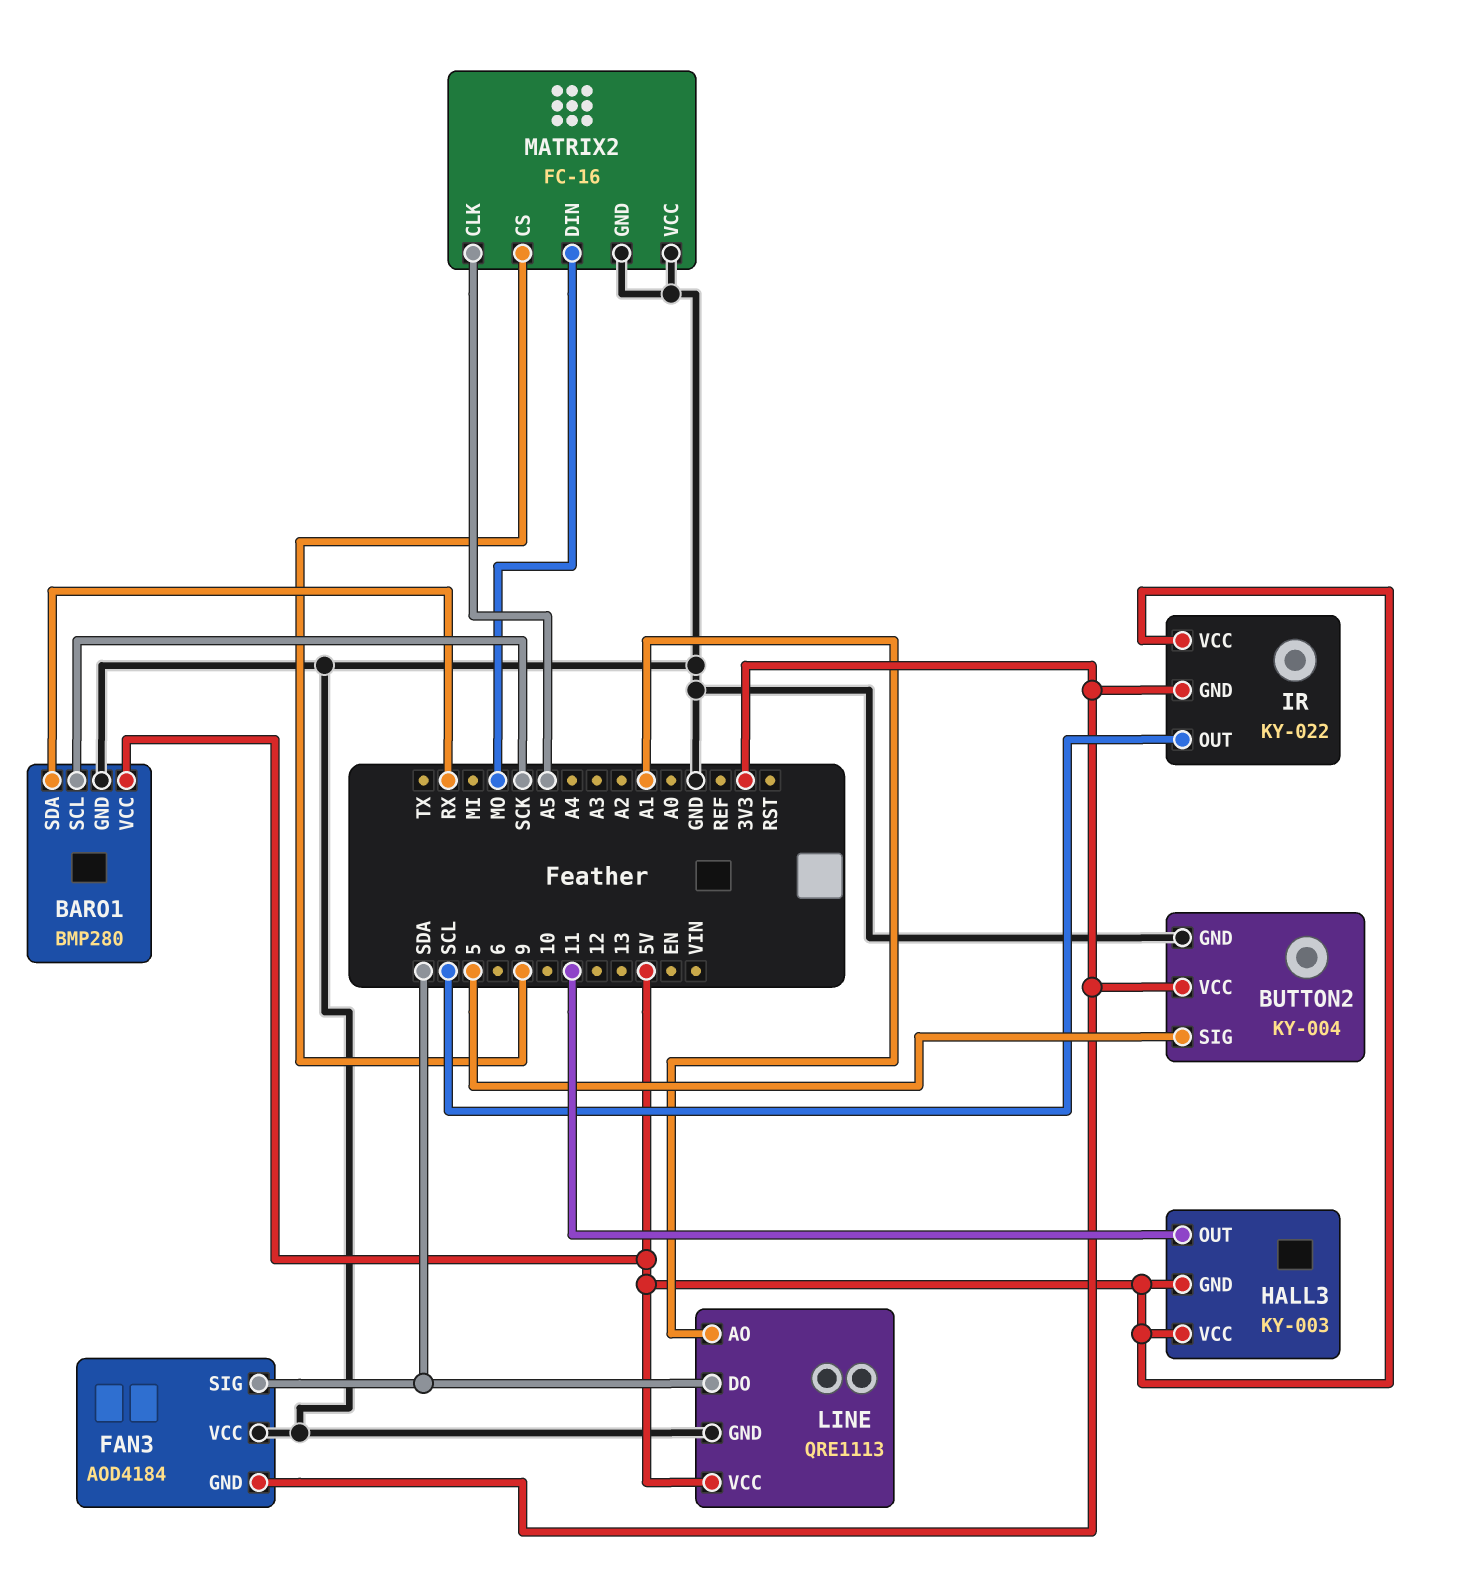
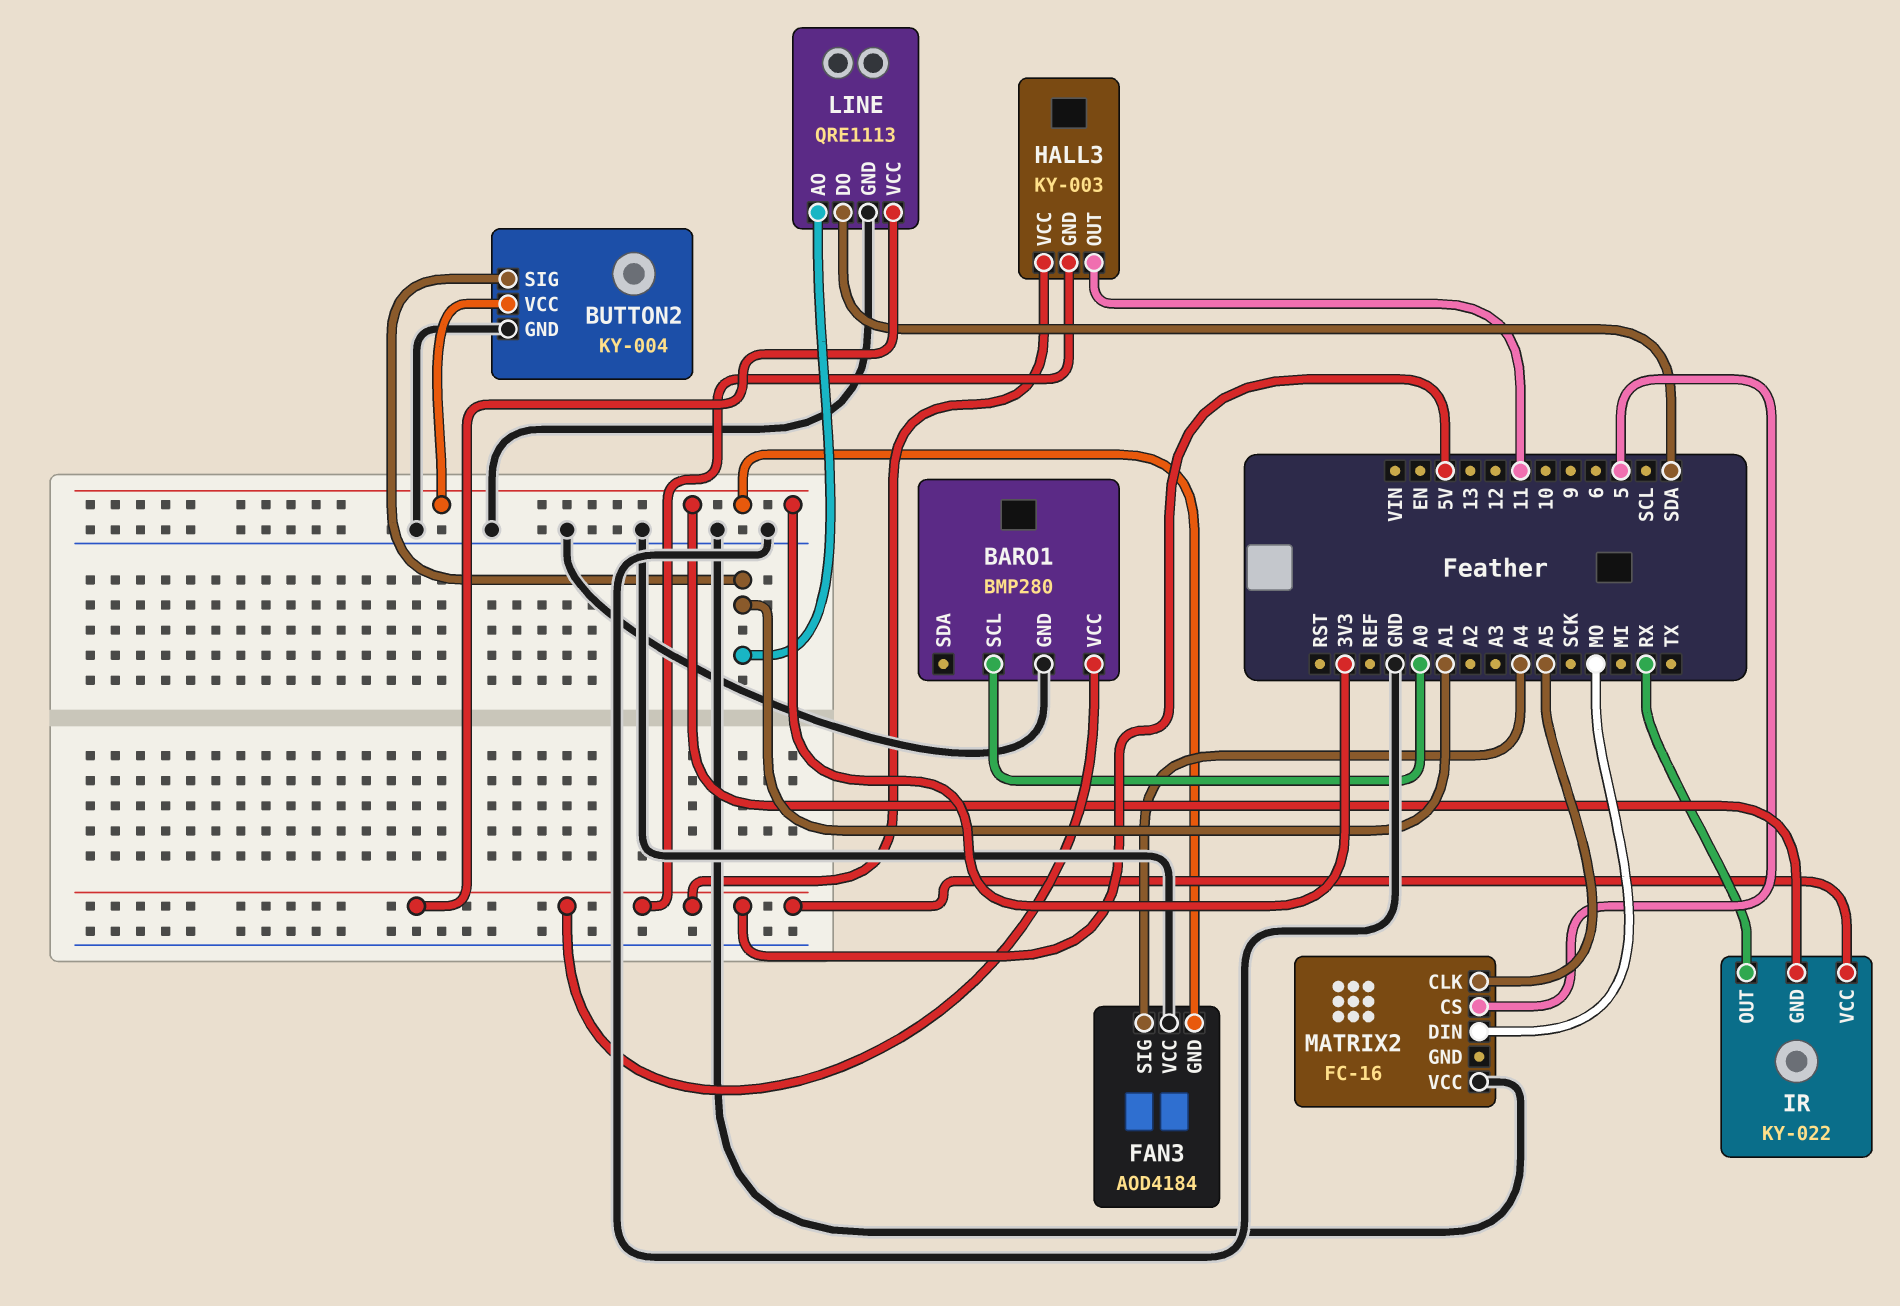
BARO1 pin SCL: SCK -> A0
BARO1 pin SDA: RX -> none
BUTTON2 pin SIG: 5 -> A1
FAN3 pin SIG: SDA -> A4
IR pin OUT: SCL -> RX
MATRIX2 pin CS: 9 -> 5
MATRIX2 pin GND: GND -> none

